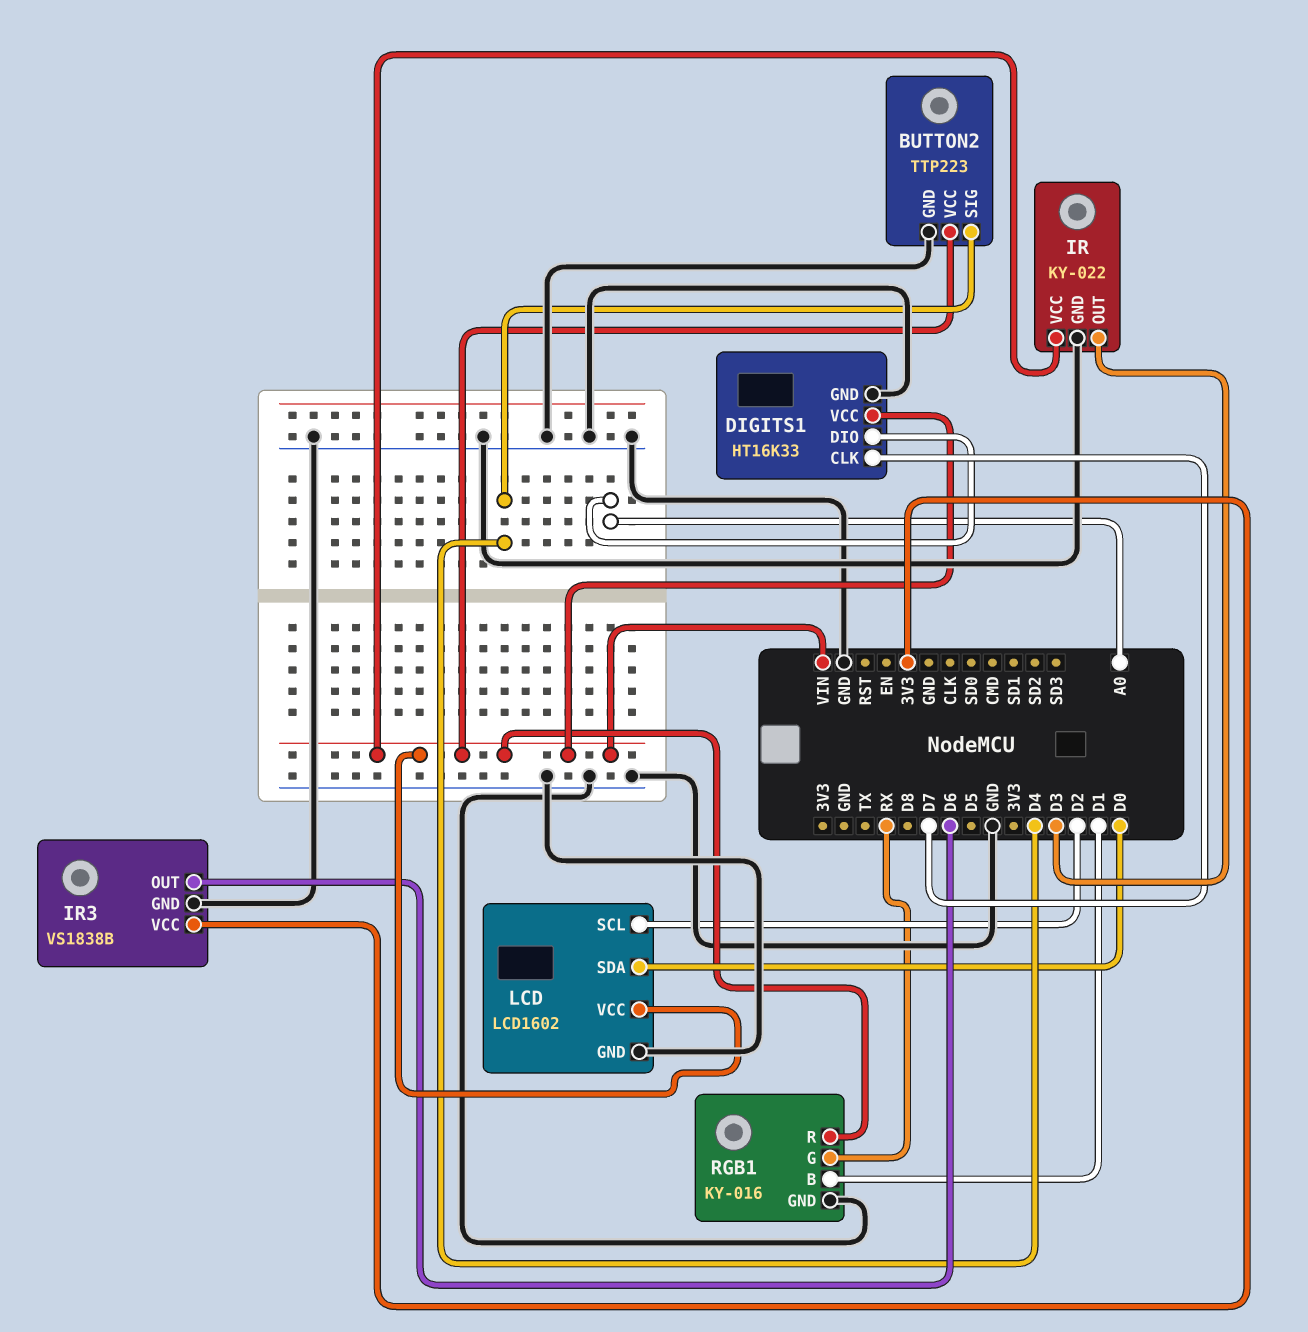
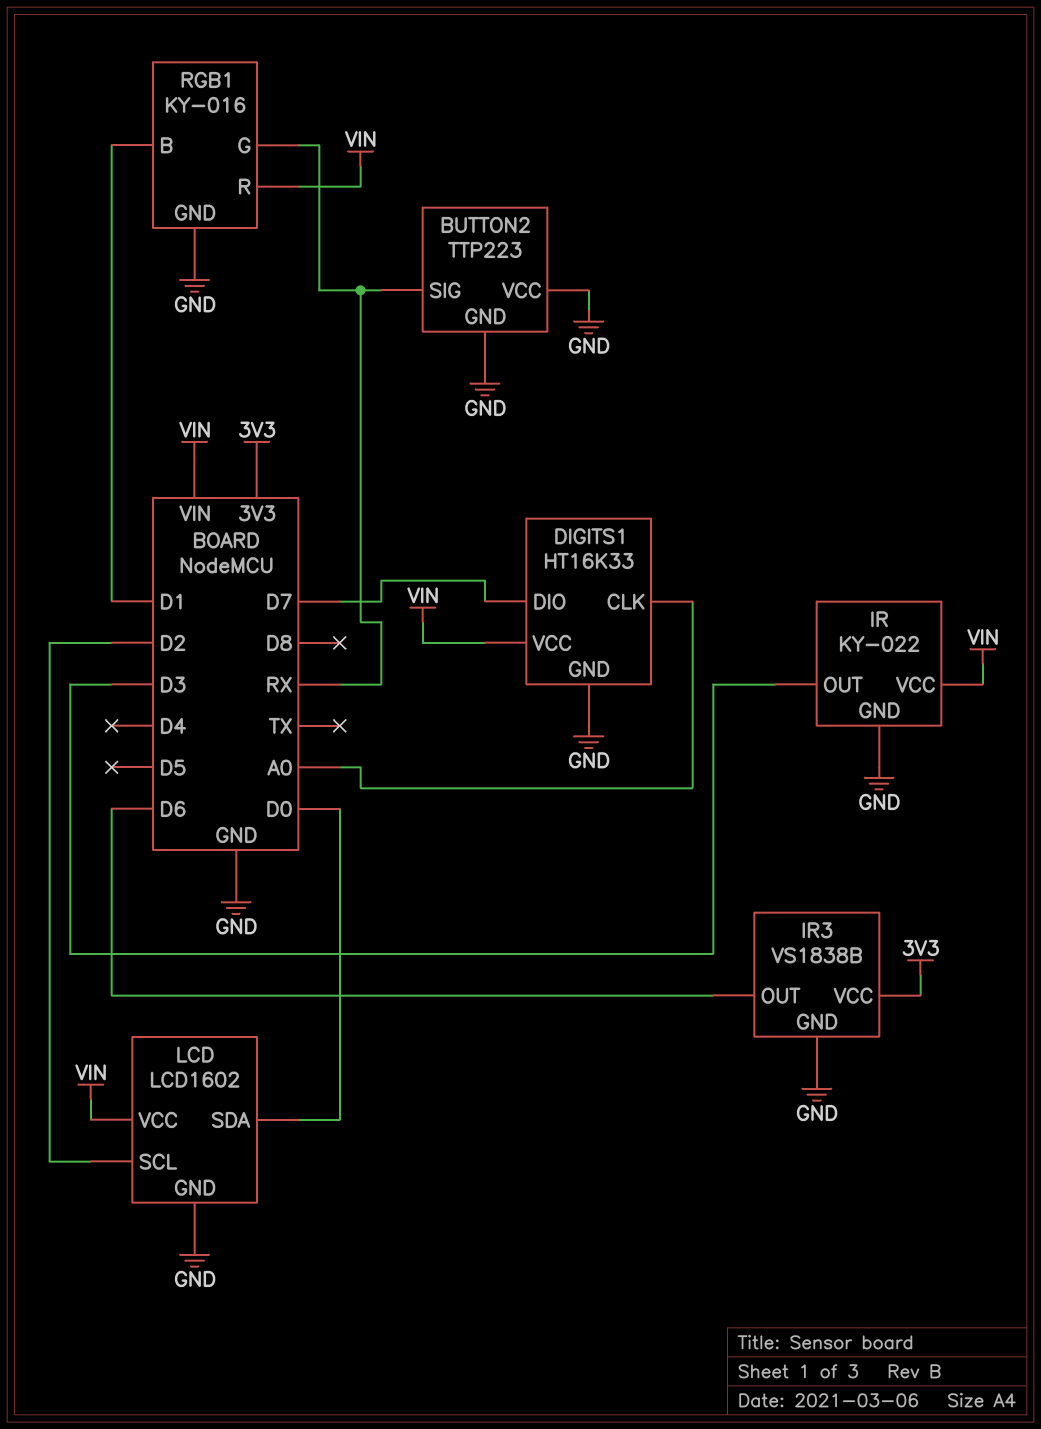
BUTTON2 pin SIG: D4 -> RX
BUTTON2 pin VCC: VIN -> GND
DIGITS1 pin CLK: D7 -> A0
DIGITS1 pin DIO: A0 -> D7

